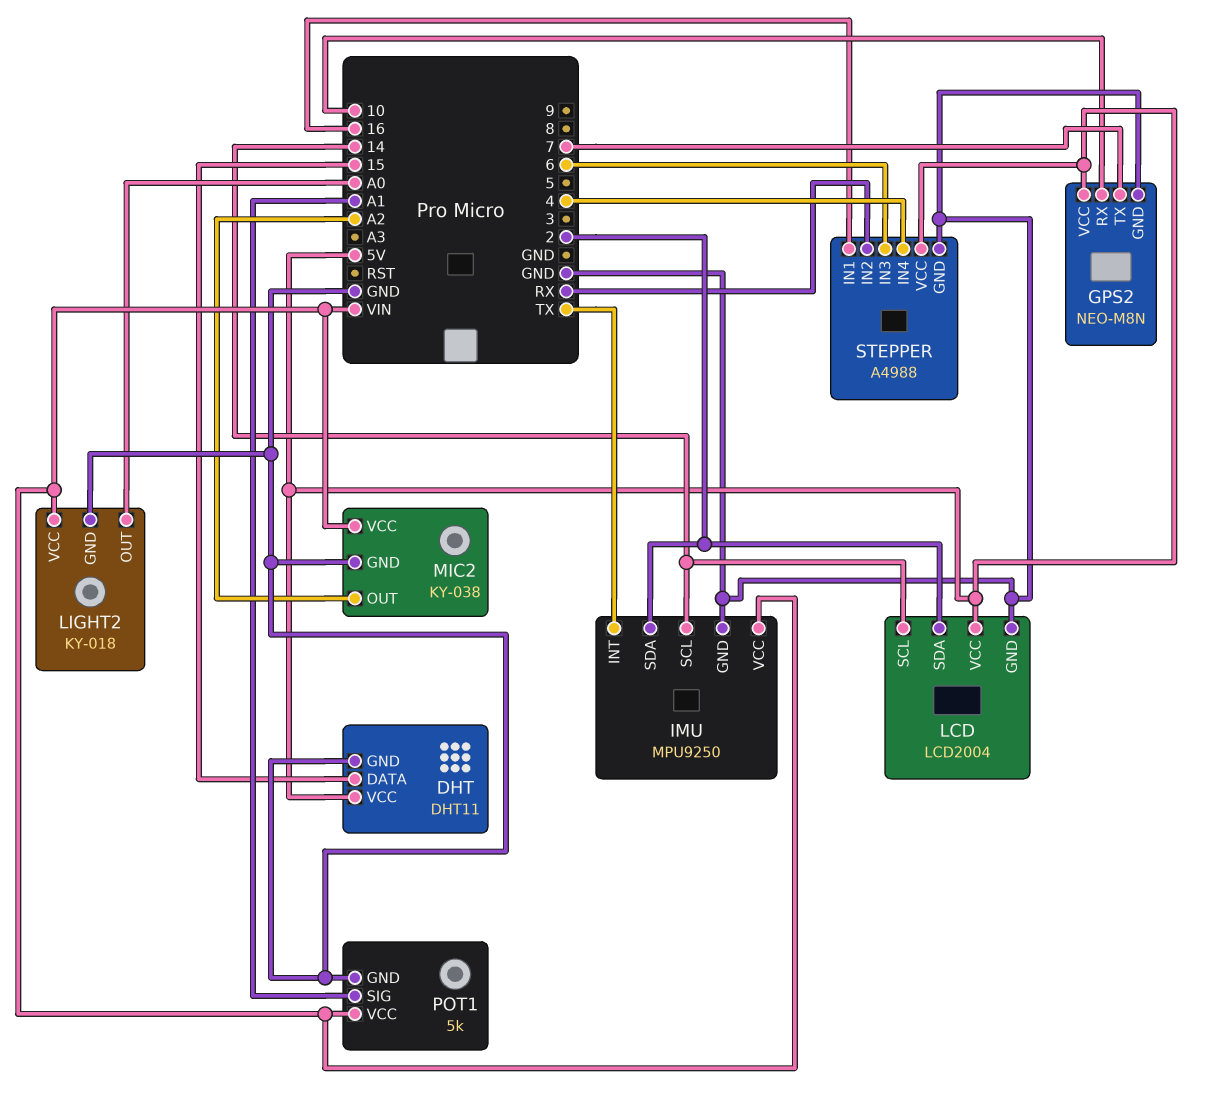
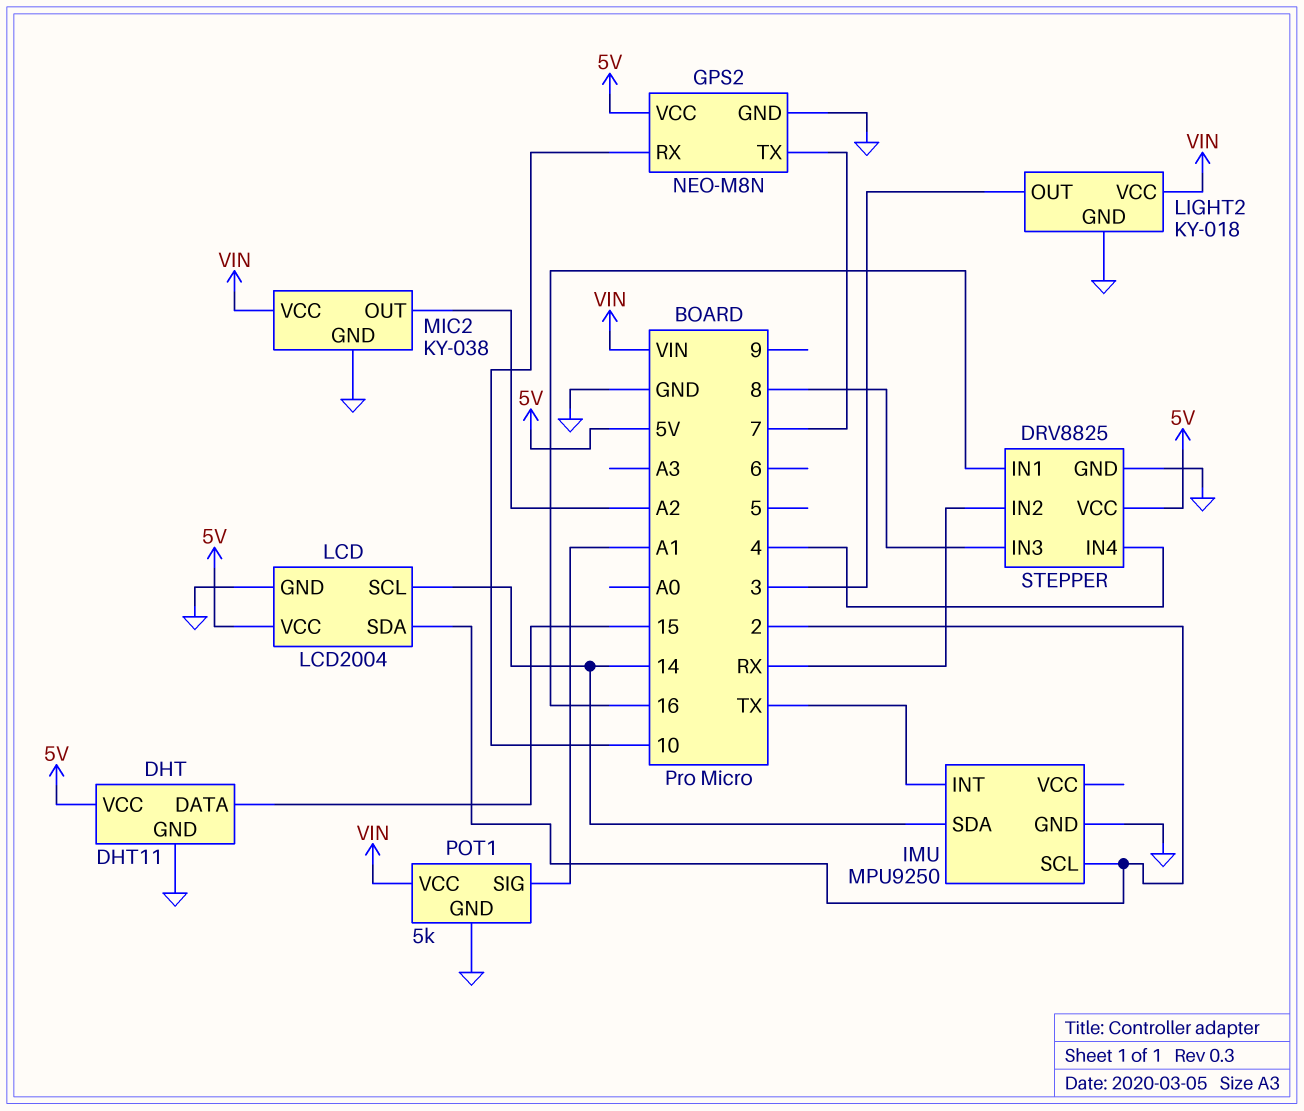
IMU pin SCL: 14 -> 2
IMU pin SDA: 2 -> 14
IMU pin VCC: VIN -> none
LIGHT2 pin OUT: A0 -> 3
STEPPER: A4988 -> DRV8825
STEPPER pin IN3: 6 -> 8

